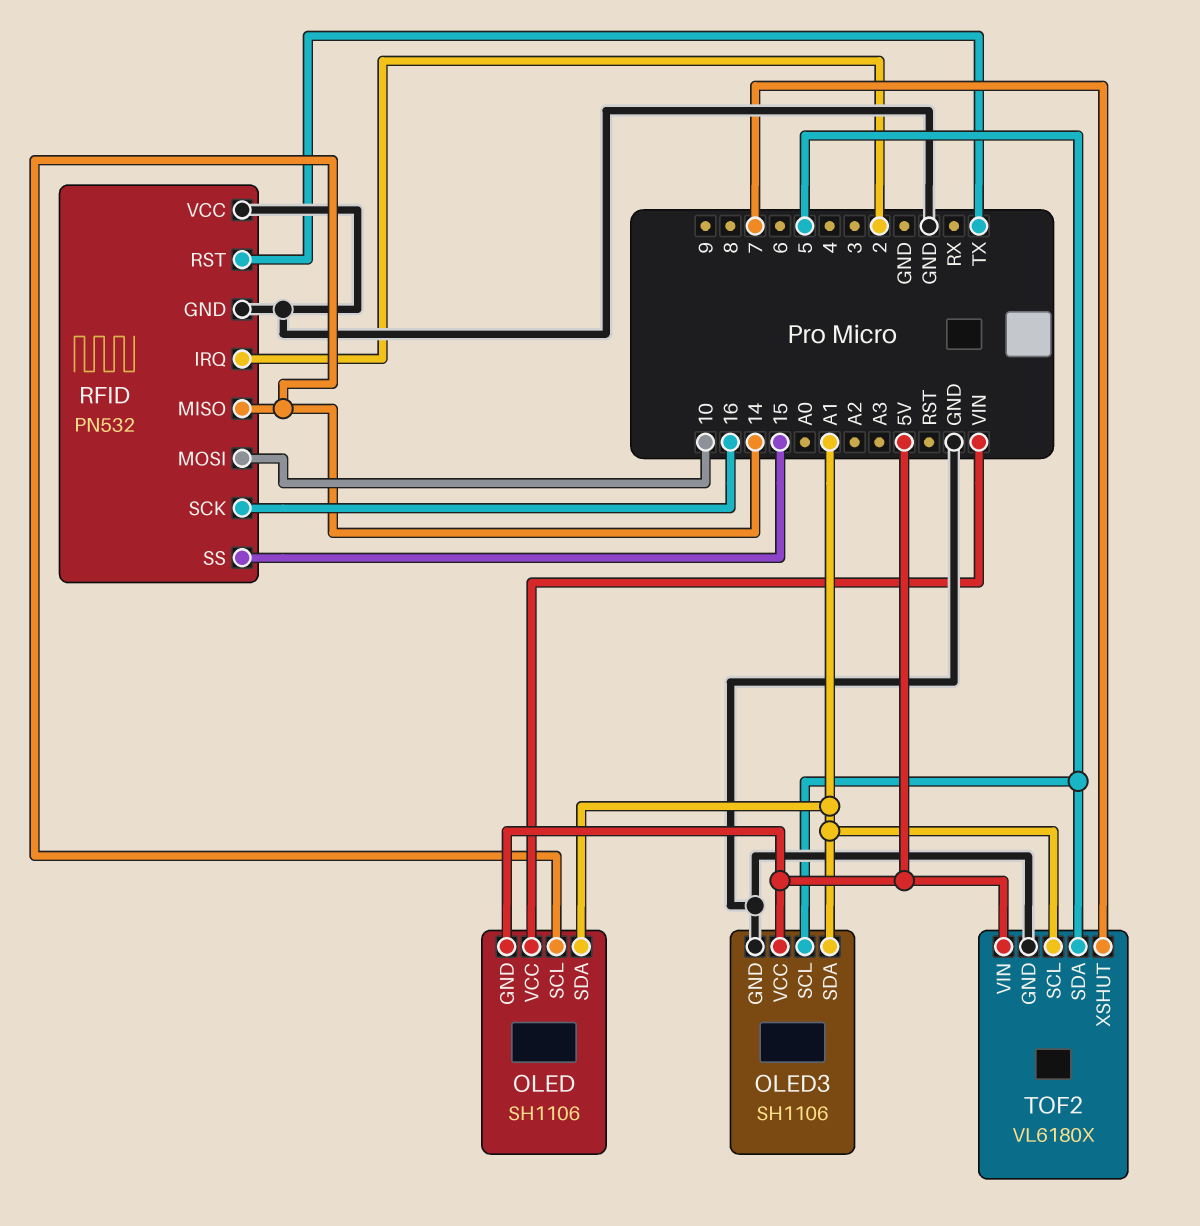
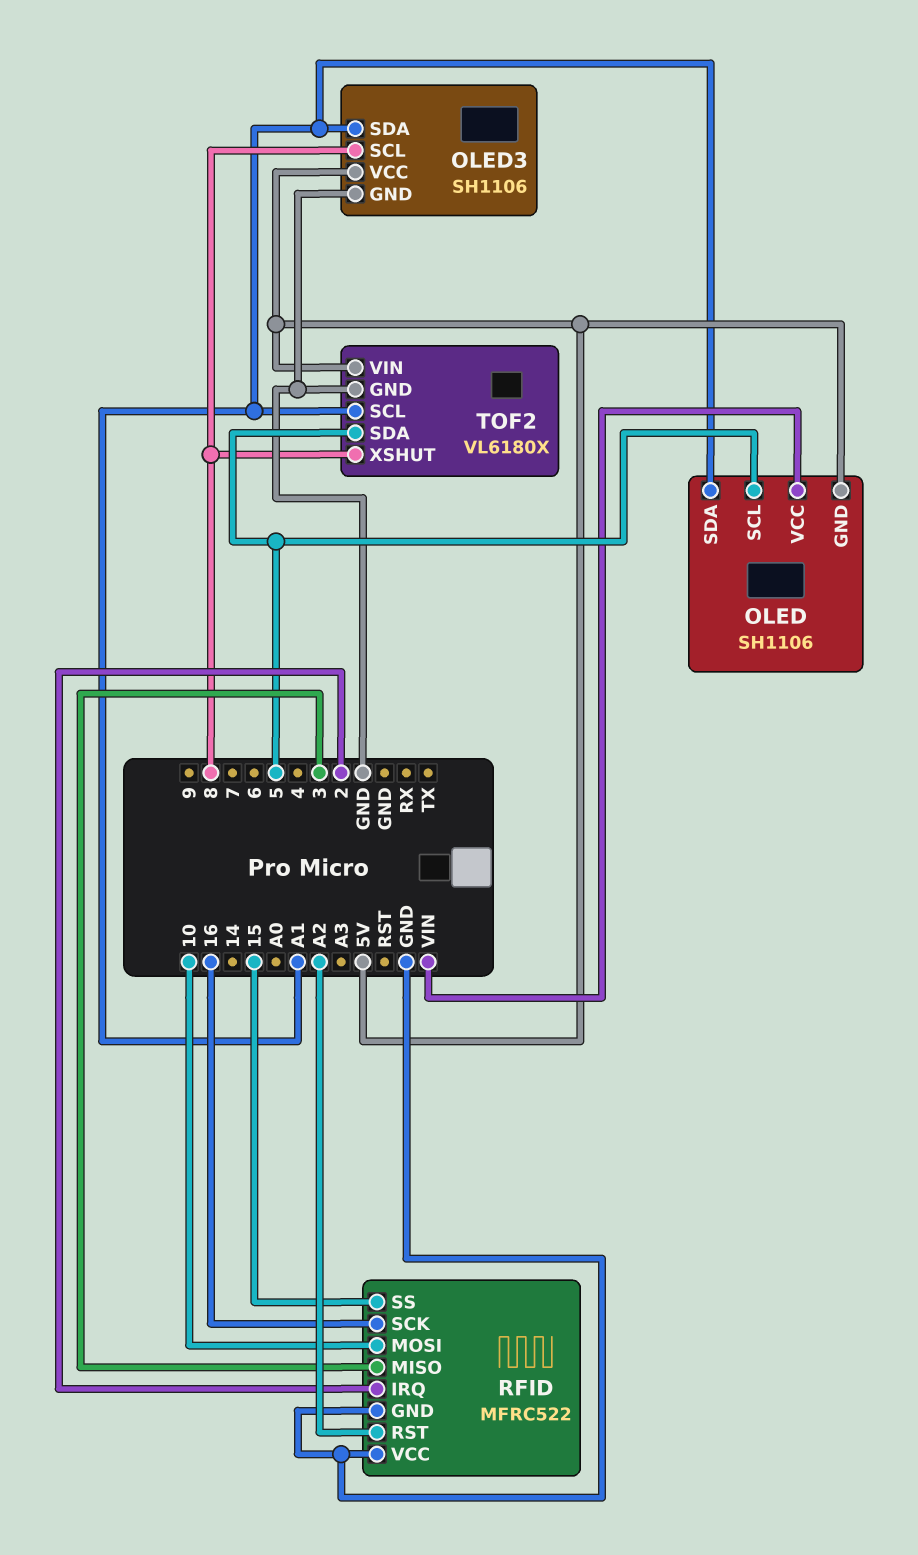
OLED pin SCL: 14 -> 5
OLED3 pin SCL: 5 -> 8
RFID: PN532 -> MFRC522
RFID pin MISO: 14 -> 3
RFID pin RST: TX -> A2
TOF2 pin XSHUT: 7 -> 8

